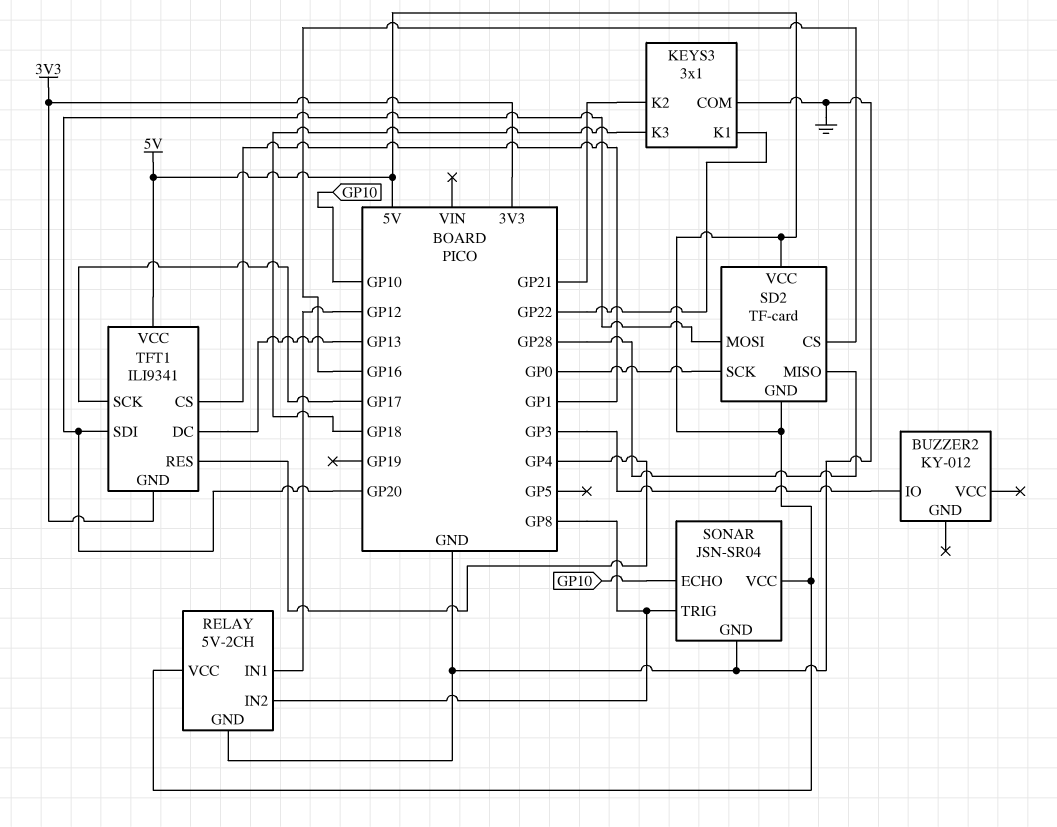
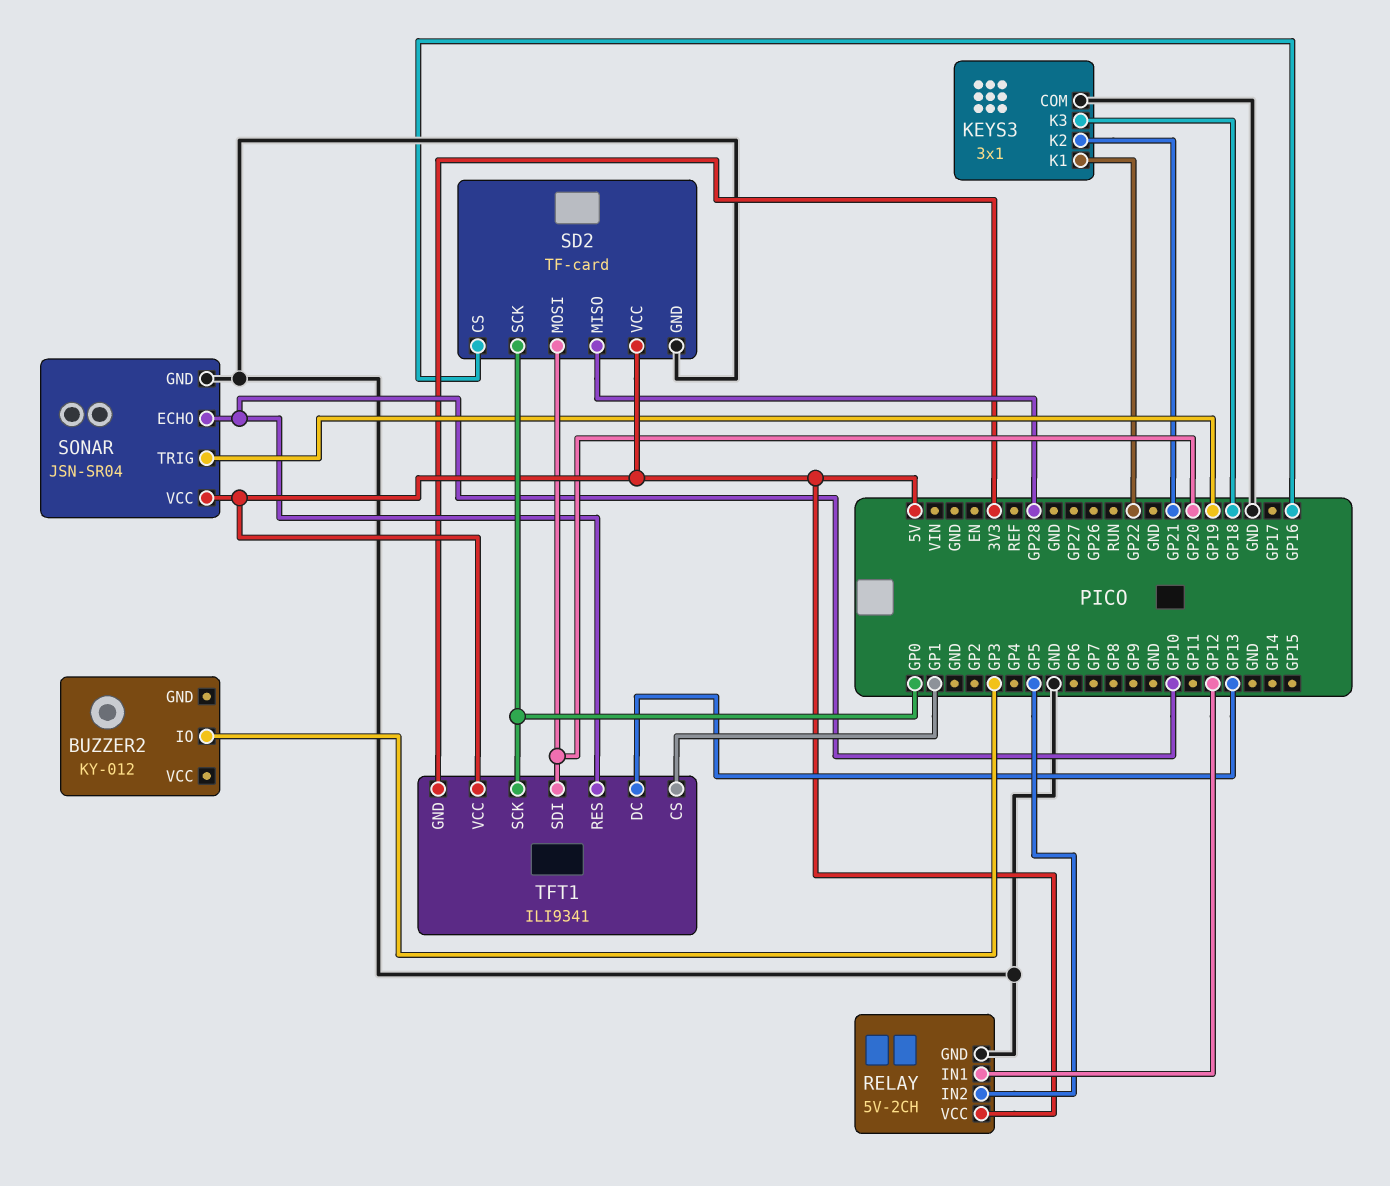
RELAY pin IN2: GP8 -> GP5
SD2 pin GND: 5V -> GND
SONAR pin TRIG: GP8 -> GP19
TFT1 pin RES: GP4 -> GP10
TFT1 pin SCK: GP17 -> GP0

